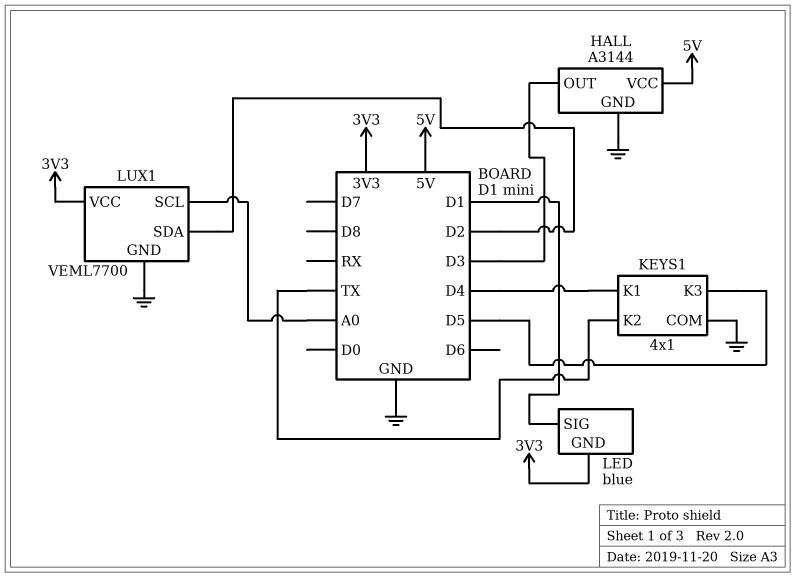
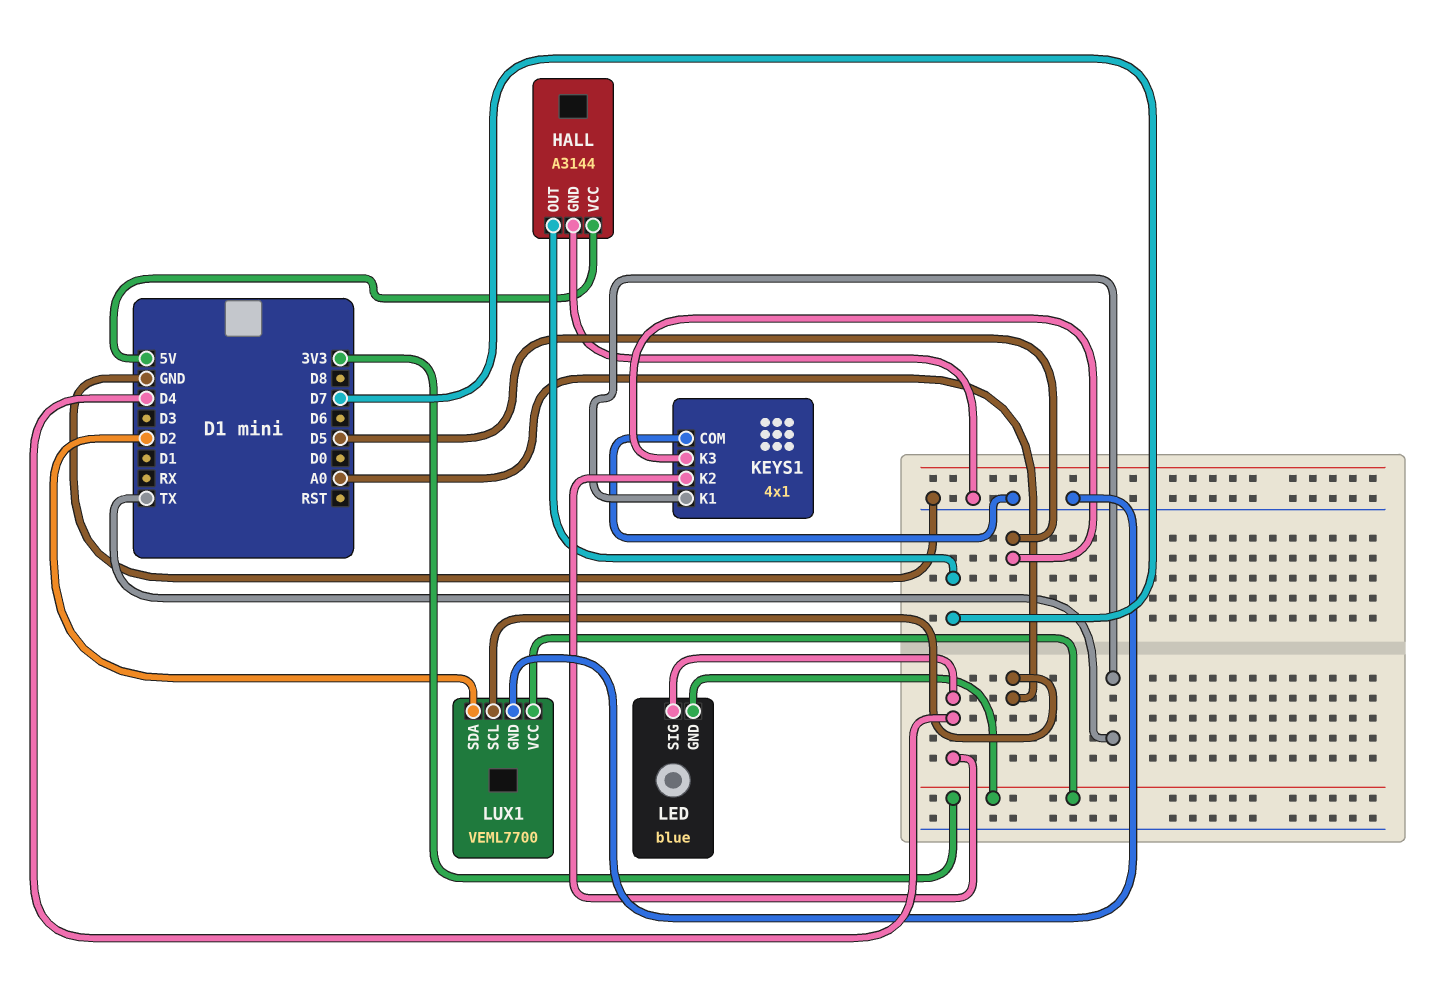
HALL pin OUT: D3 -> D7
KEYS1 pin K1: D4 -> TX
KEYS1 pin K2: TX -> D4
LED pin SIG: D1 -> D4

